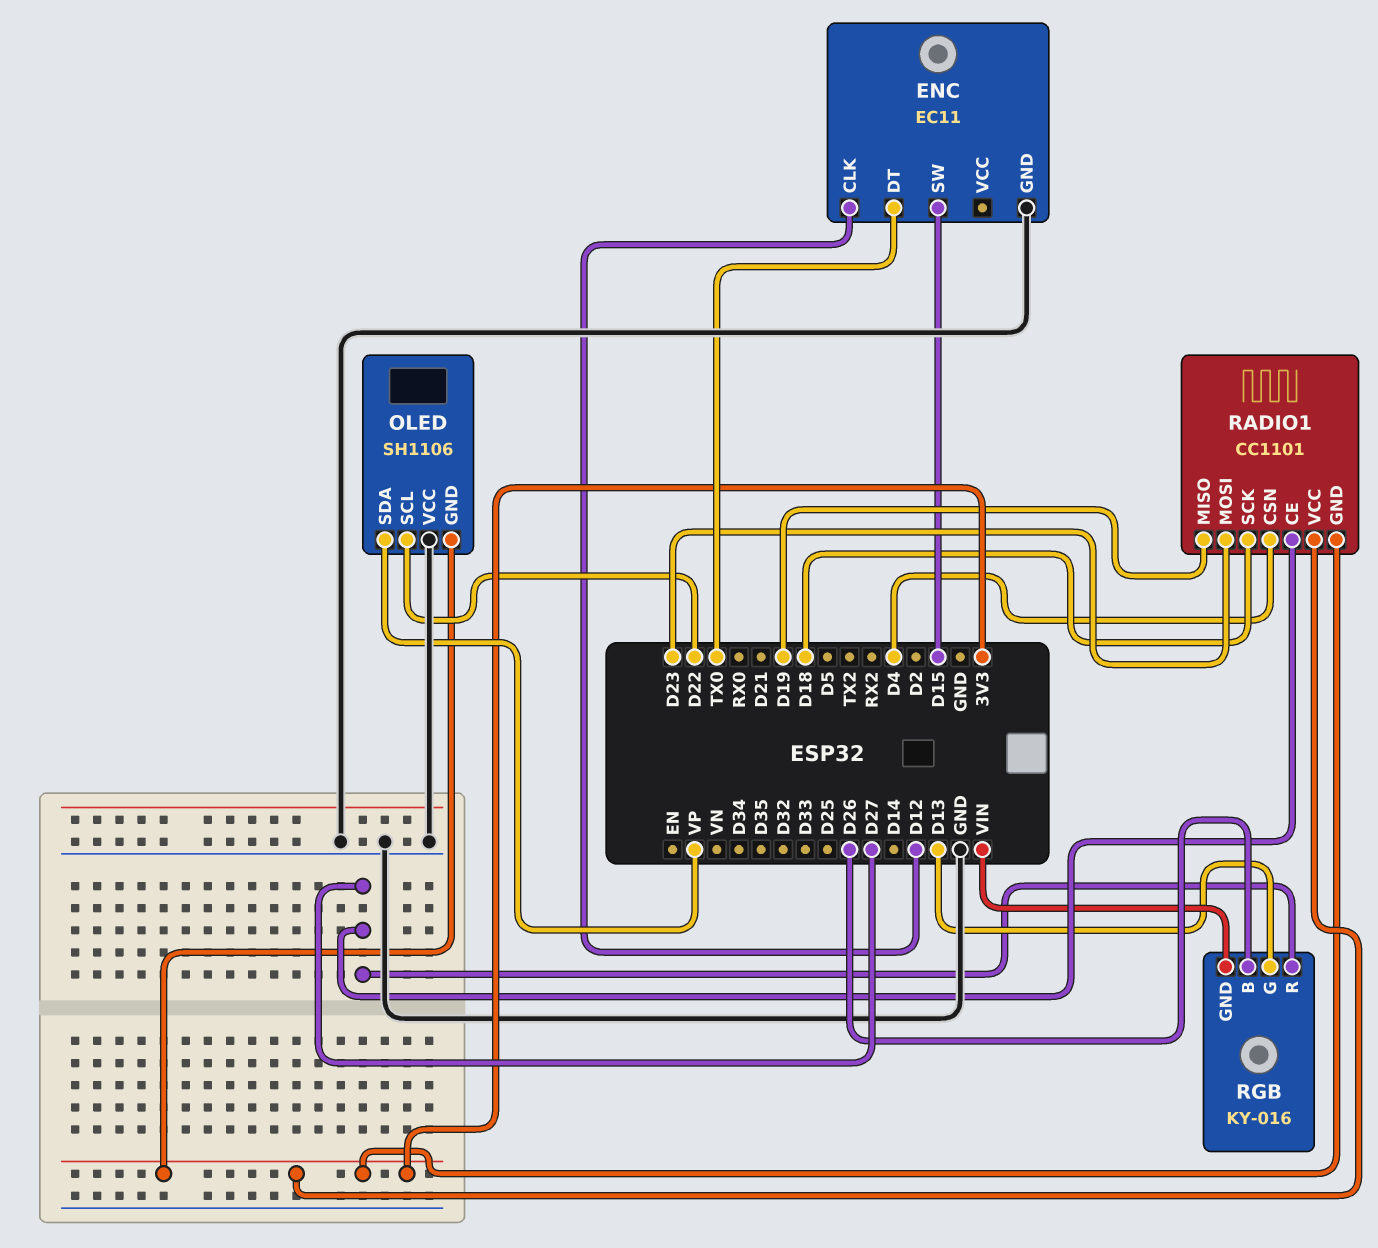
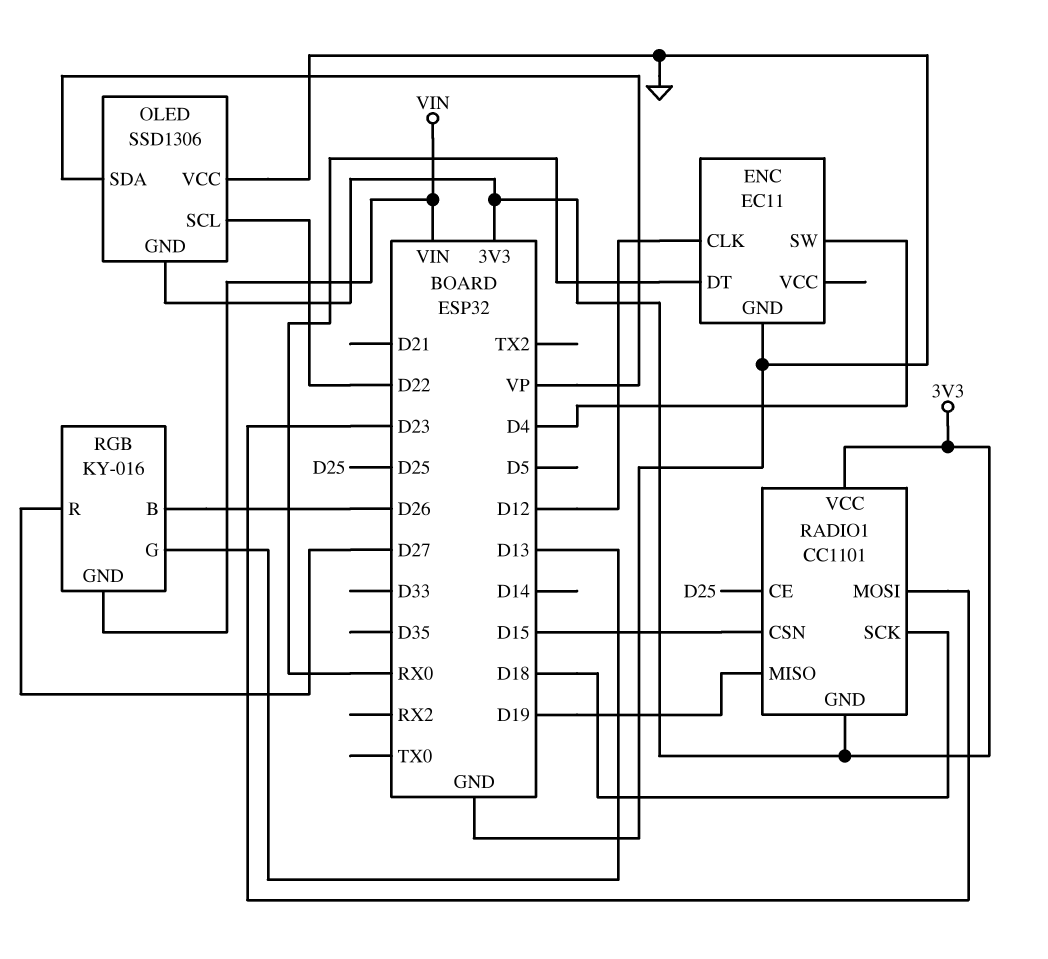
ENC pin DT: TX0 -> RX0
ENC pin SW: D15 -> D4
OLED: SH1106 -> SSD1306
RADIO1 pin CE: D27 -> D25
RADIO1 pin CSN: D4 -> D15

